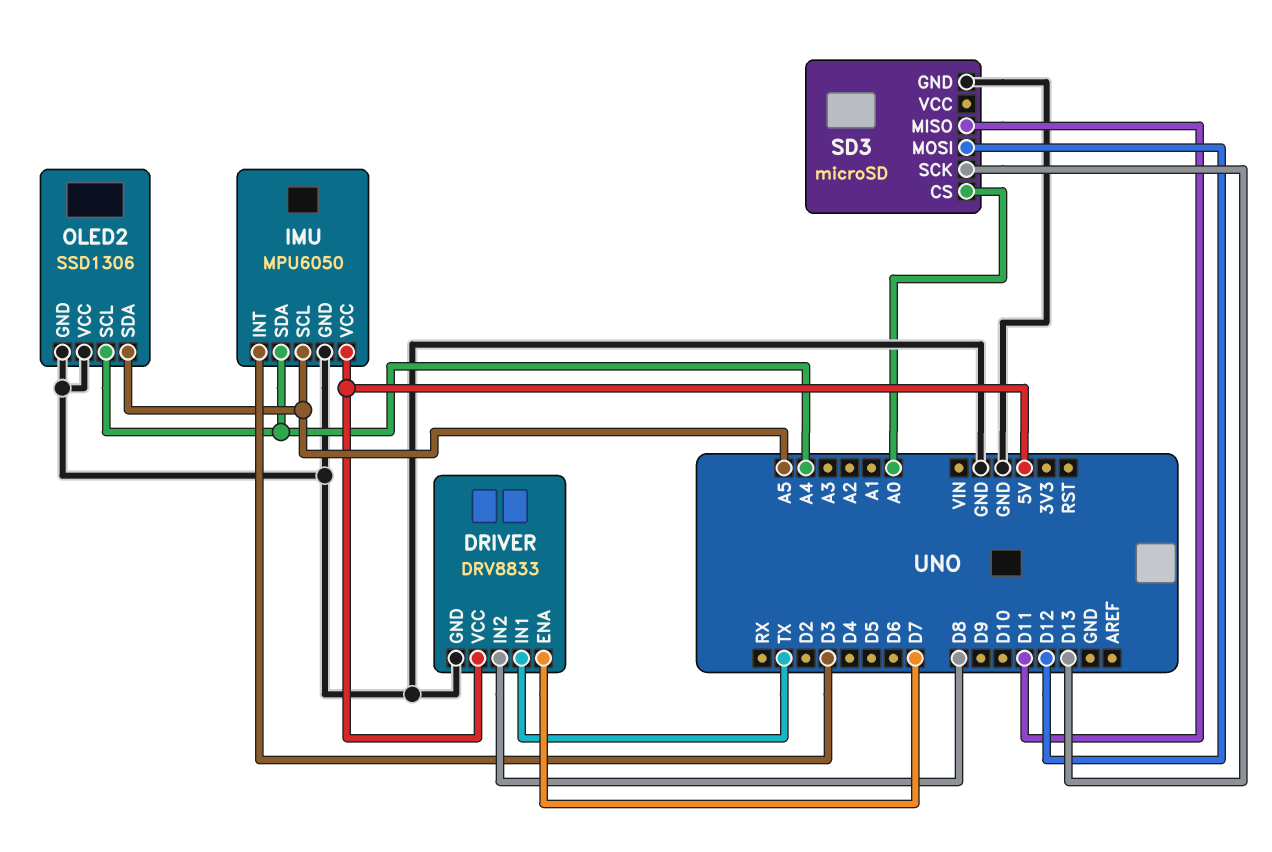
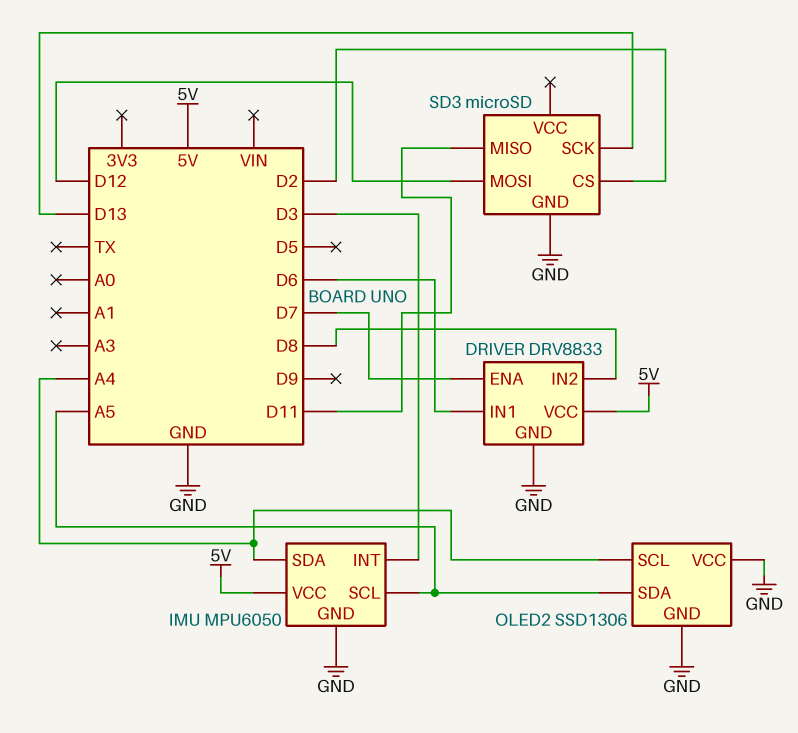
DRIVER pin IN1: TX -> D6
SD3 pin CS: A0 -> D2

